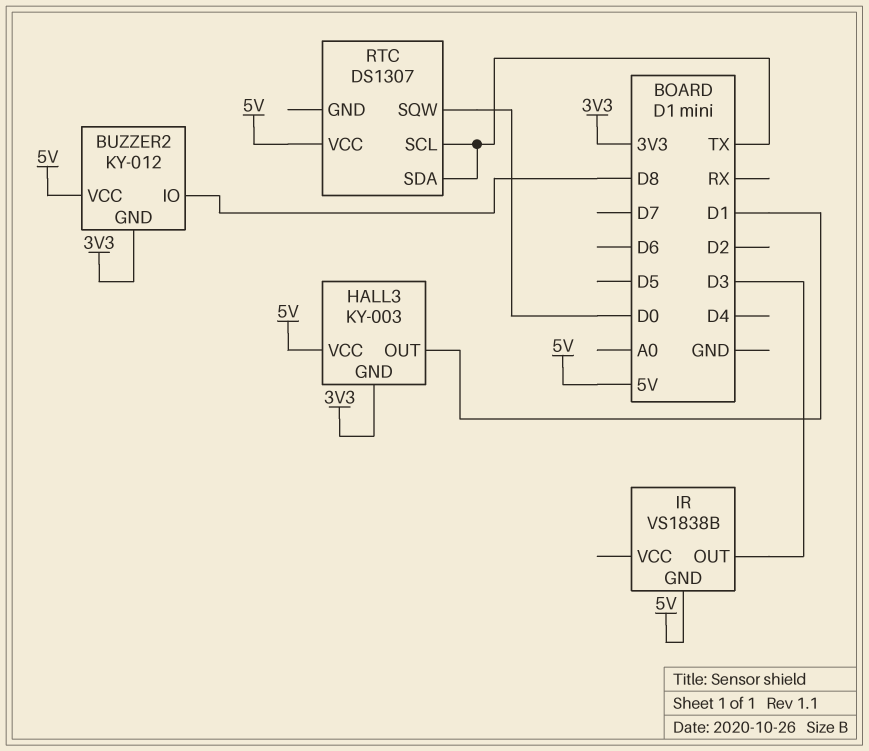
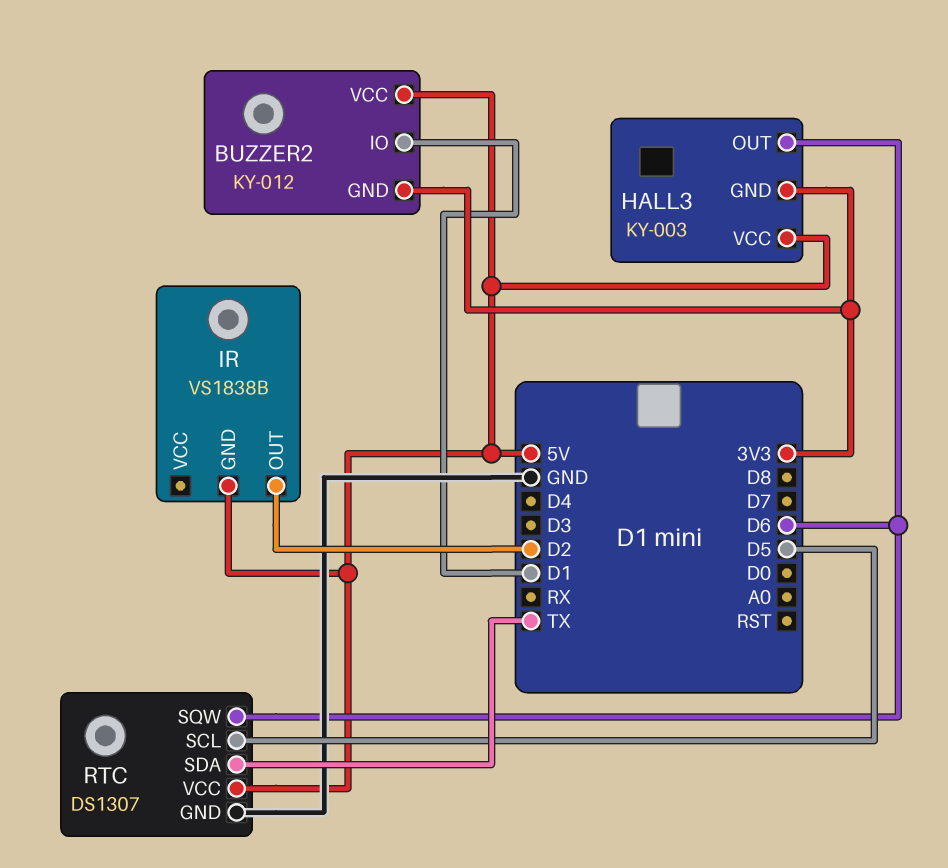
BUZZER2 pin IO: D8 -> D1
HALL3 pin OUT: D1 -> D6
IR pin OUT: D3 -> D2
RTC pin GND: none -> GND
RTC pin SCL: TX -> D5
RTC pin SQW: D0 -> D6

